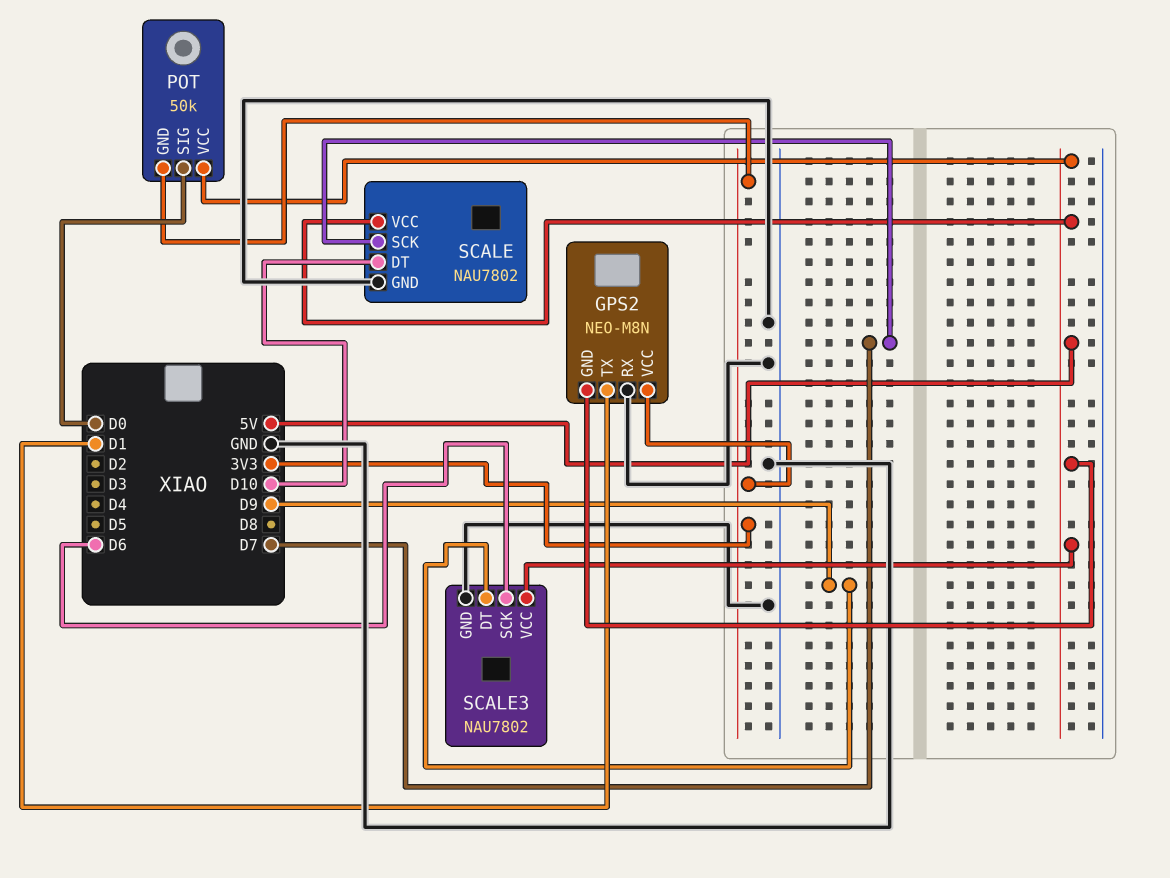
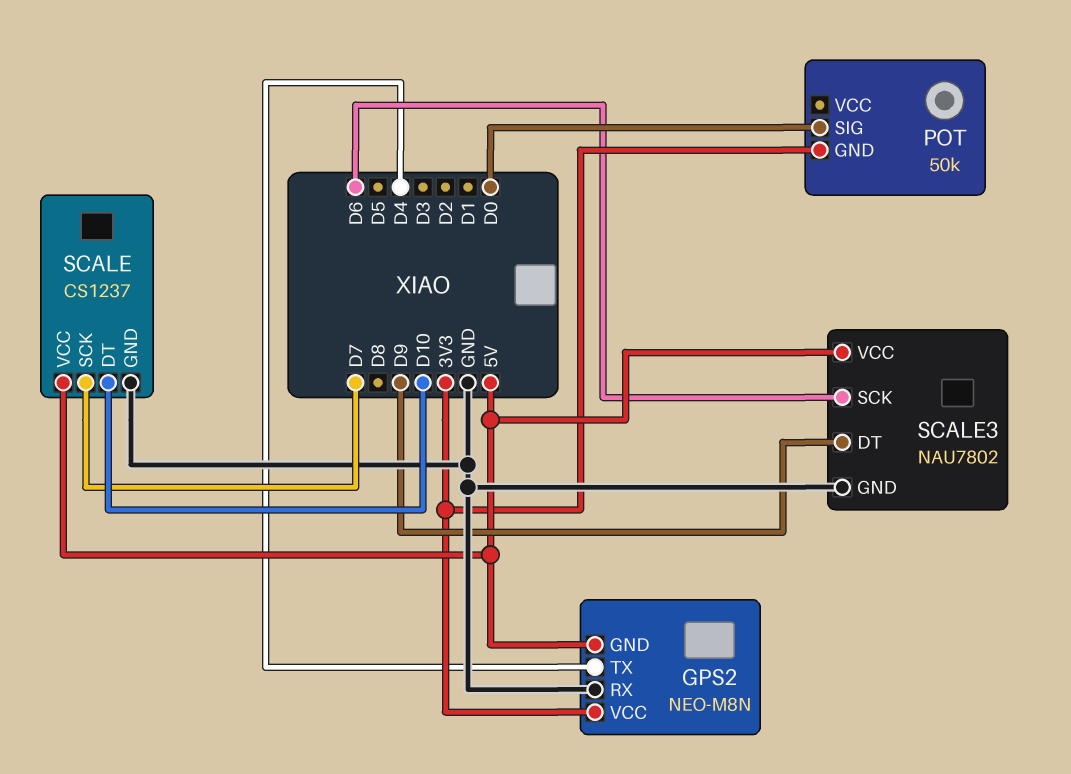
GPS2 pin TX: D1 -> D4
POT pin VCC: 5V -> none
SCALE: NAU7802 -> CS1237

